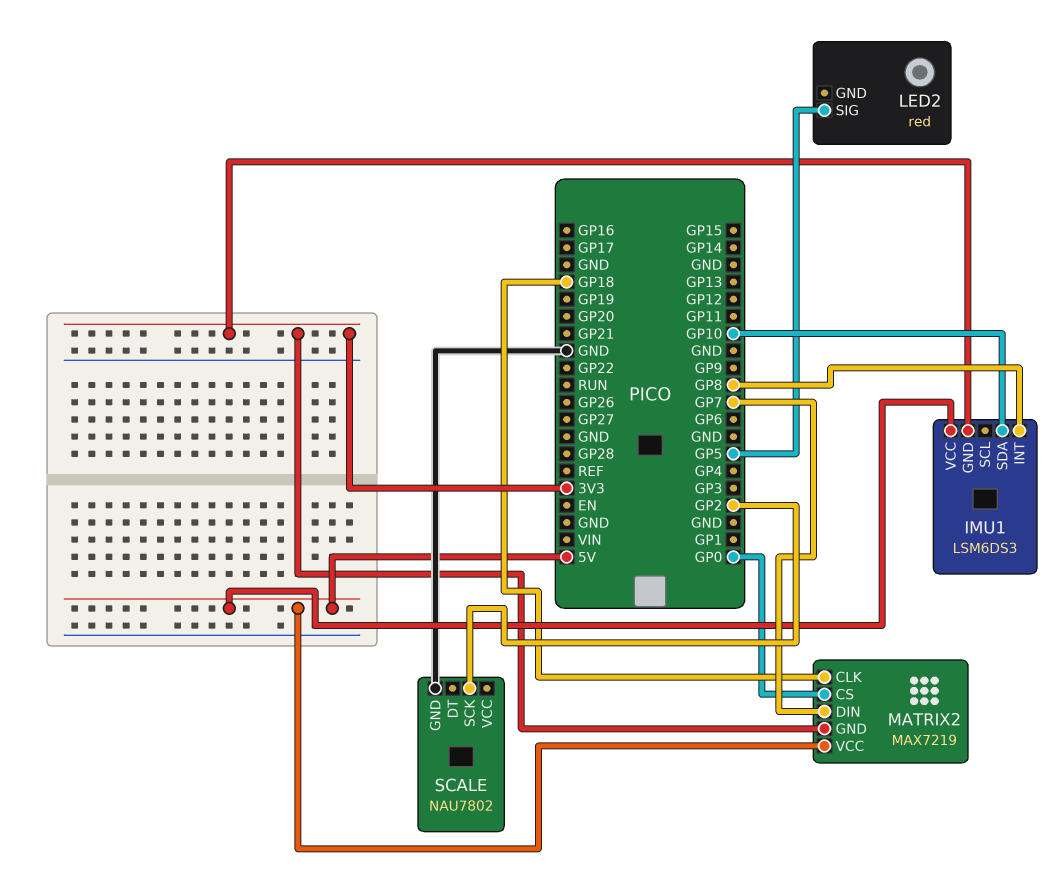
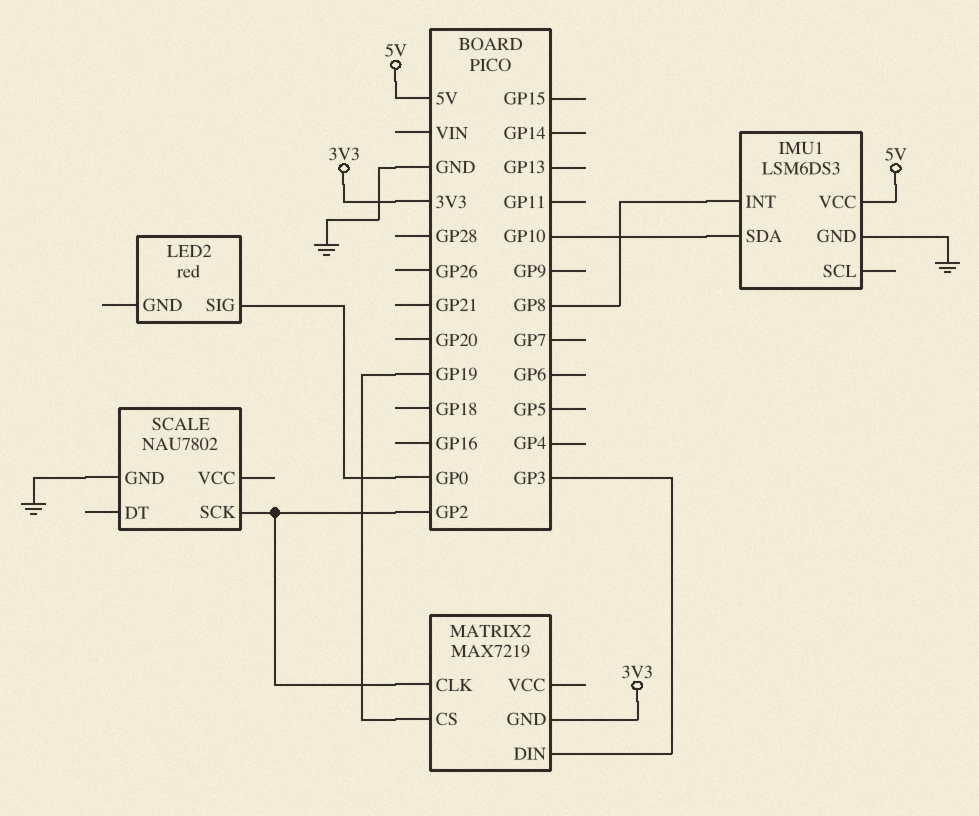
IMU1 pin GND: 3V3 -> GND
LED2 pin SIG: GP5 -> GP0
MATRIX2 pin CLK: GP18 -> GP2
MATRIX2 pin CS: GP0 -> GP19
MATRIX2 pin DIN: GP7 -> GP3
MATRIX2 pin VCC: 5V -> none

